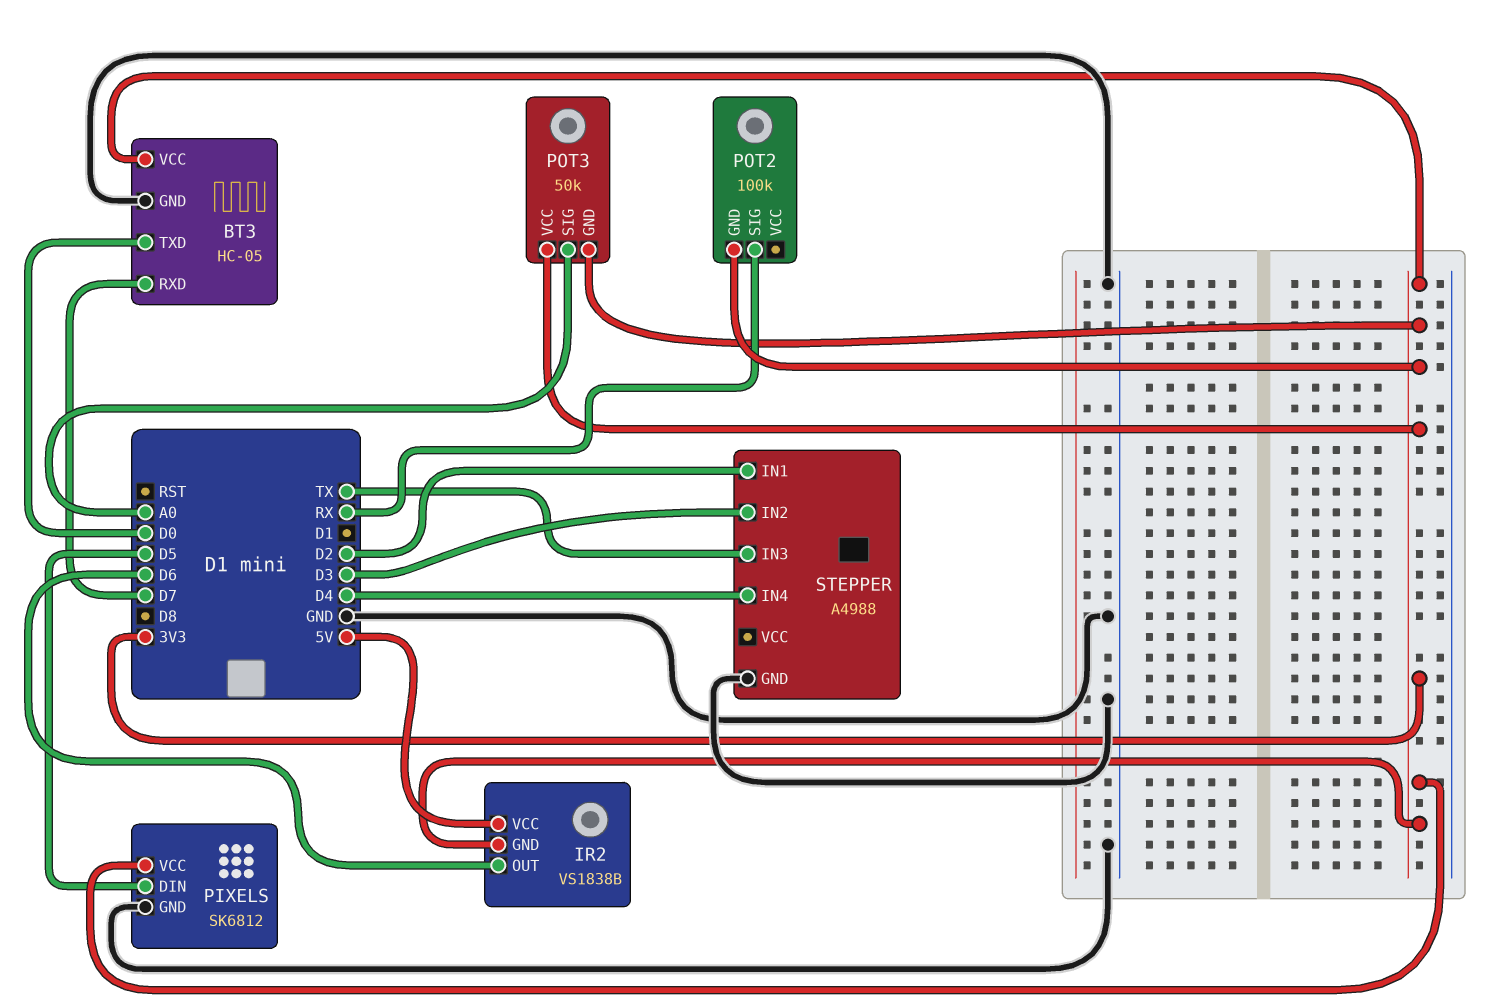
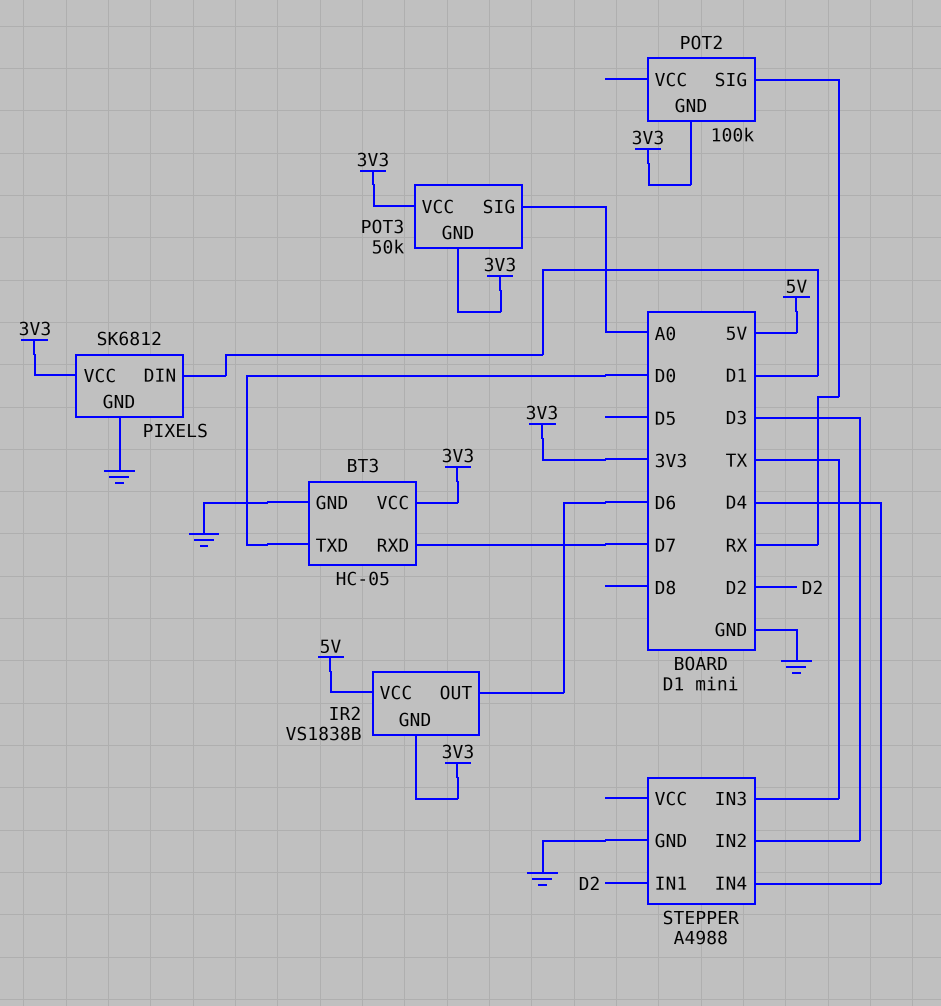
PIXELS pin DIN: D5 -> D1

